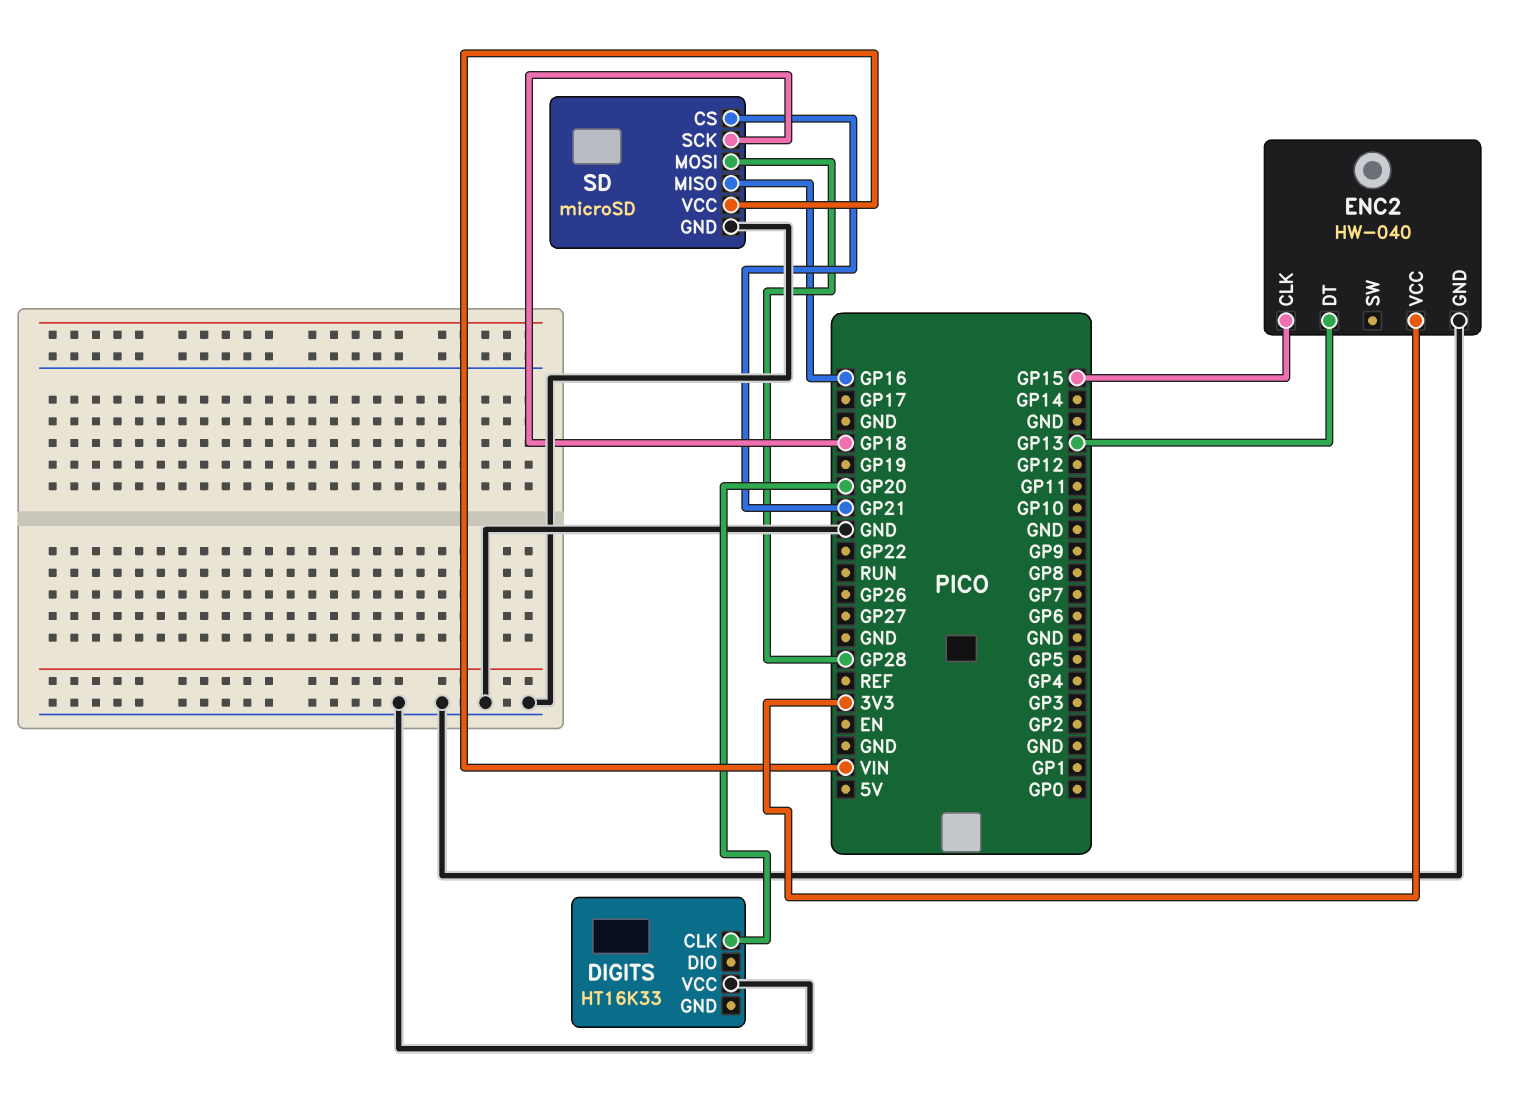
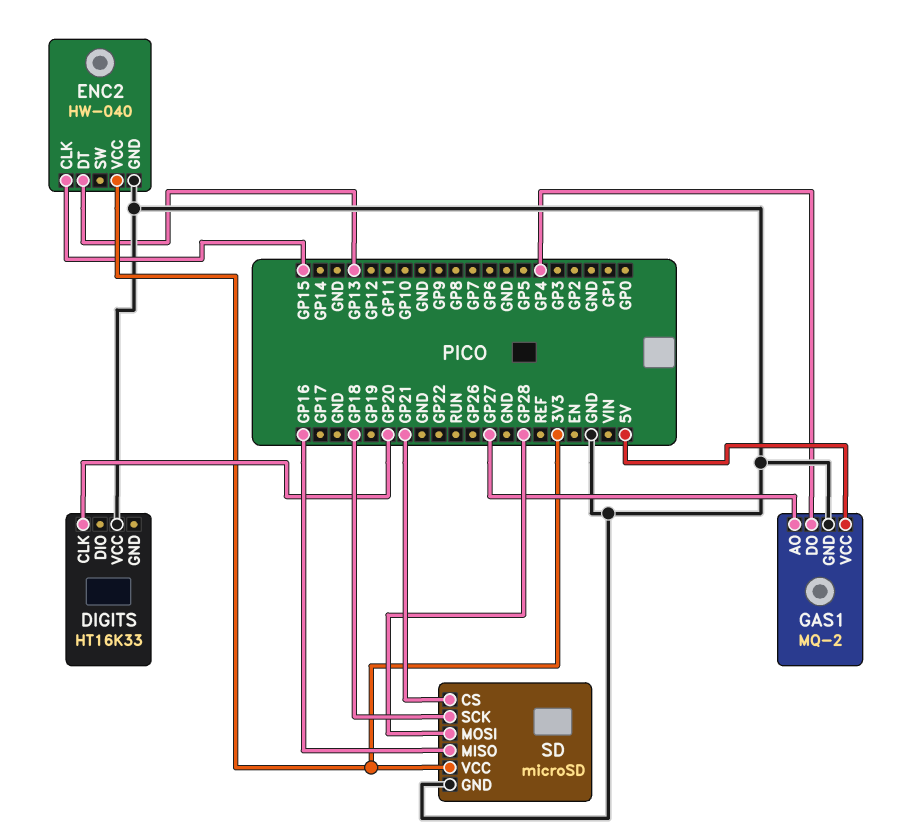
GAS1: none -> MQ-2
GAS1 pin AO: none -> GP27
GAS1 pin DO: none -> GP4
GAS1 pin GND: none -> GND
GAS1 pin VCC: none -> 5V
SD pin VCC: VIN -> 3V3

